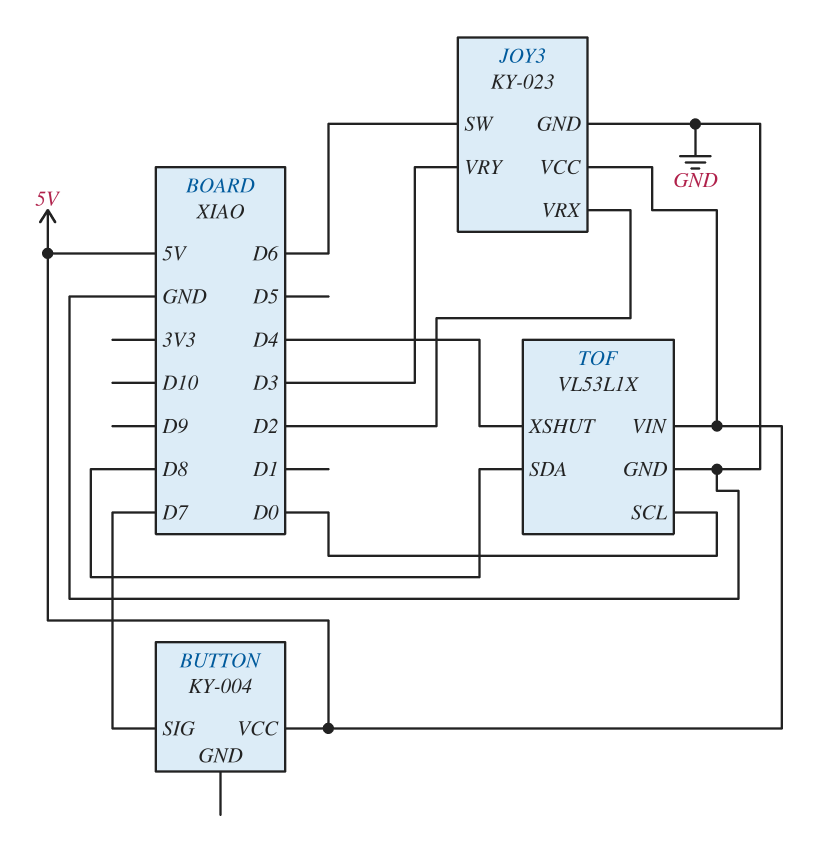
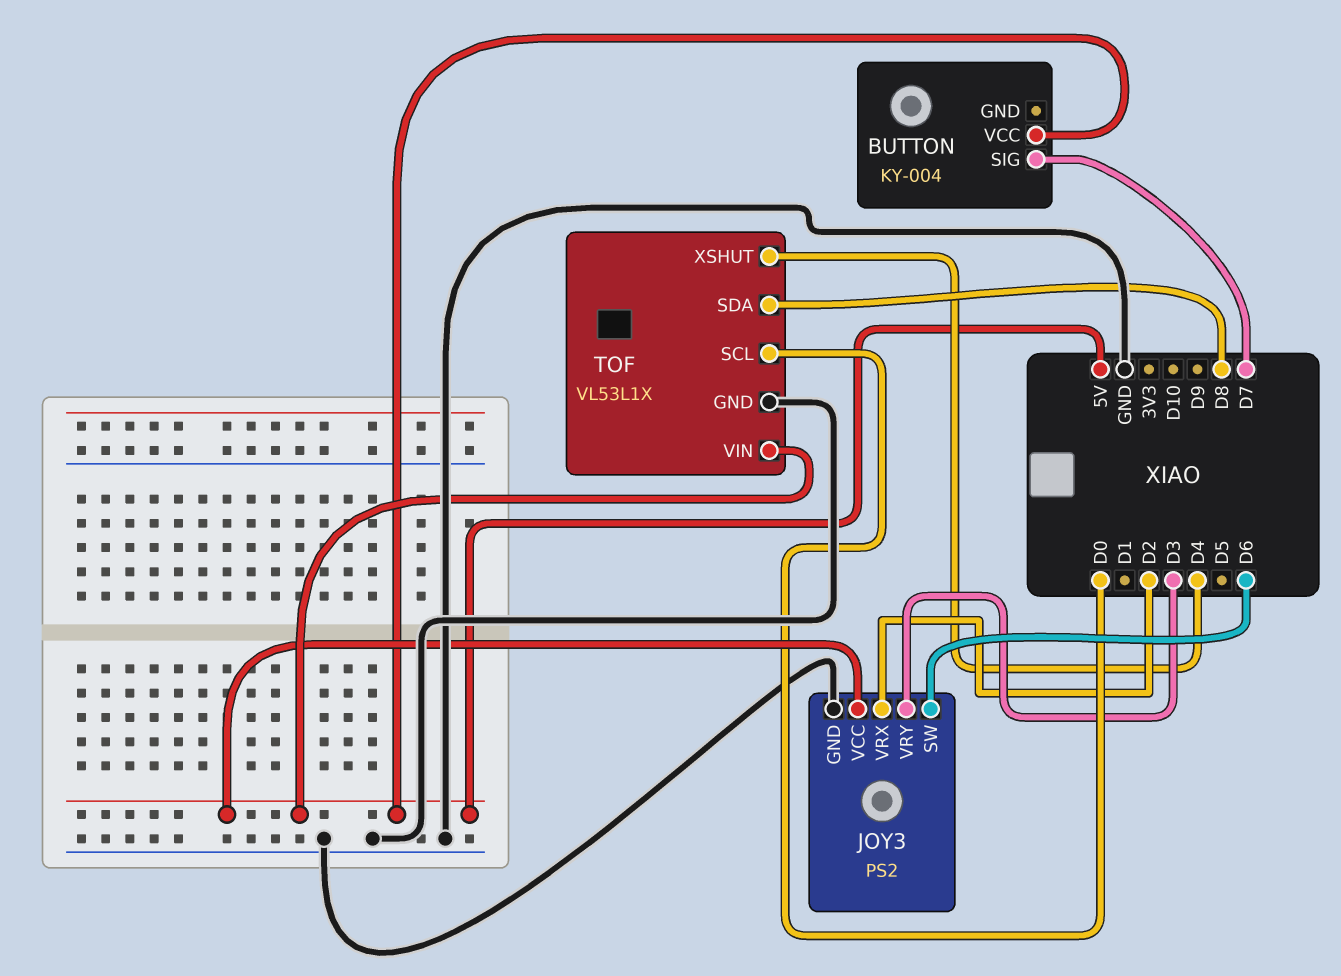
JOY3: KY-023 -> PS2

